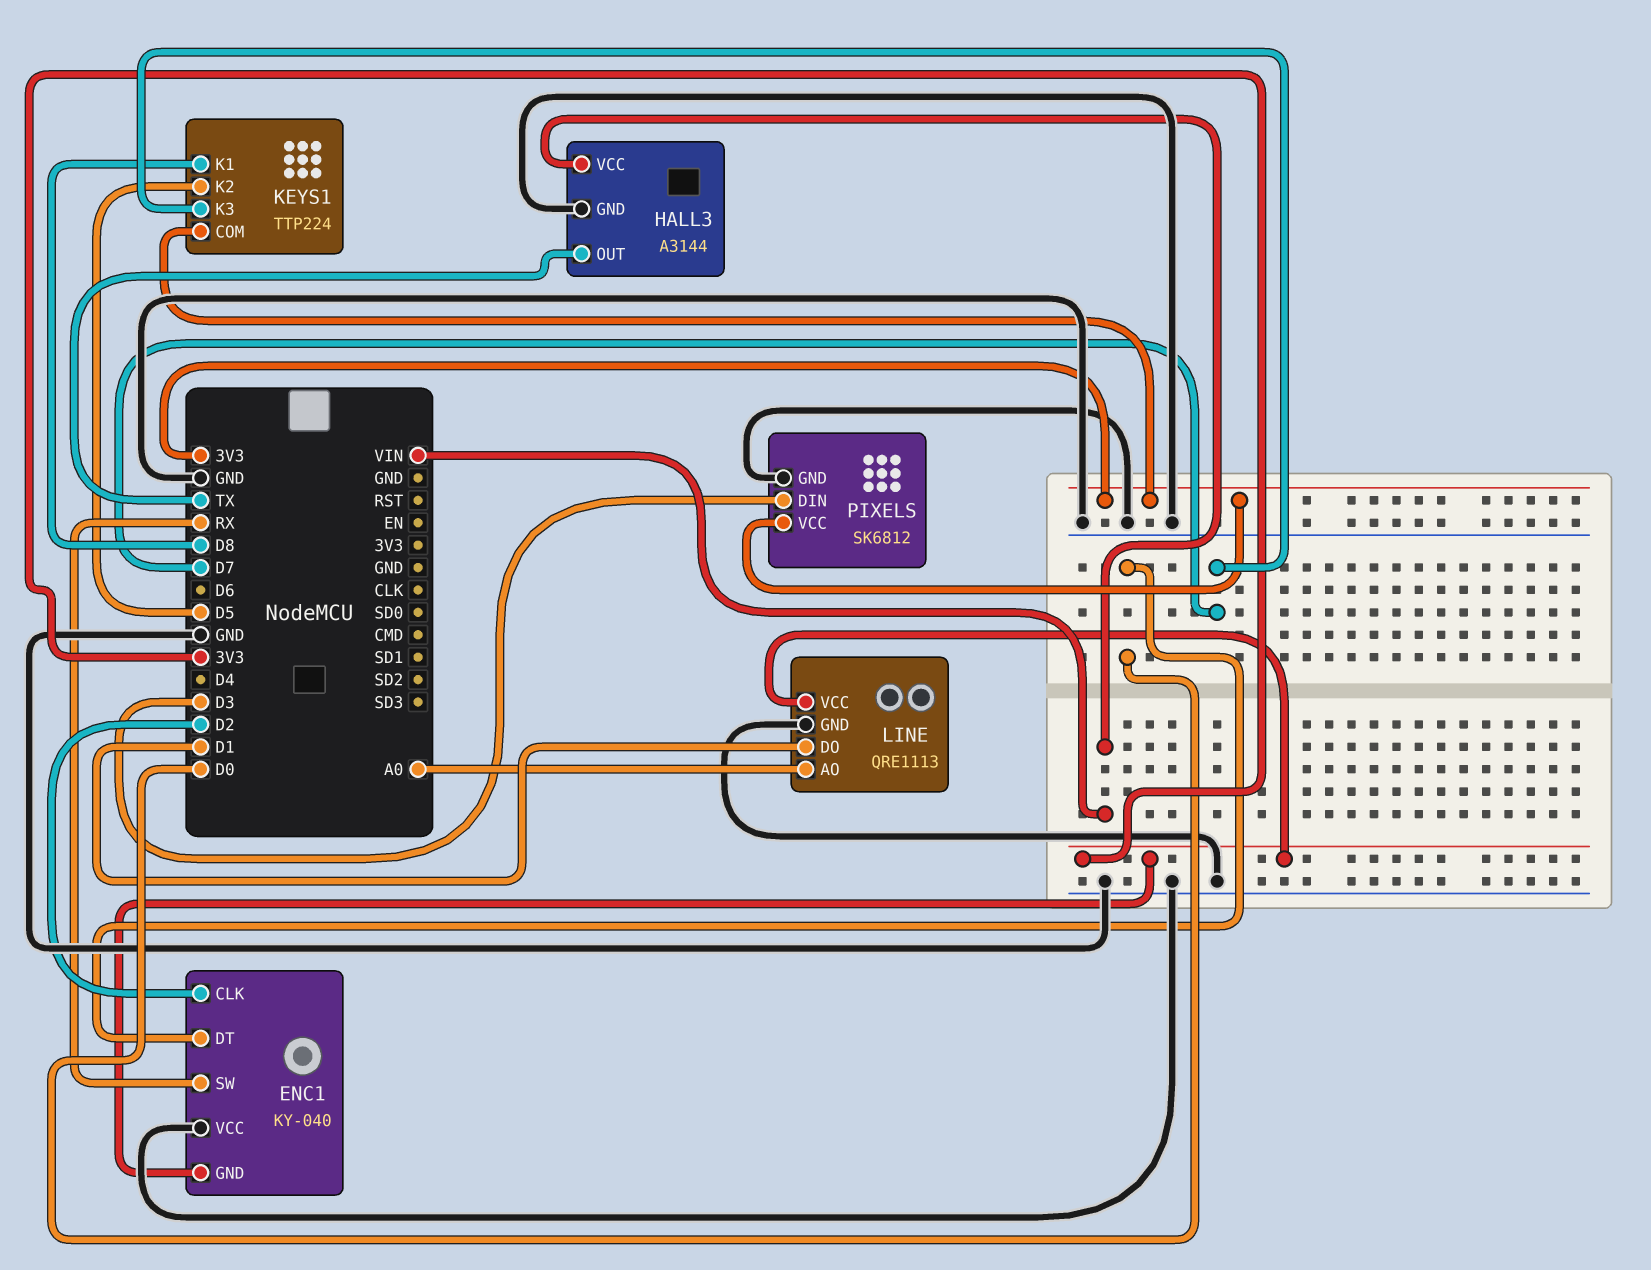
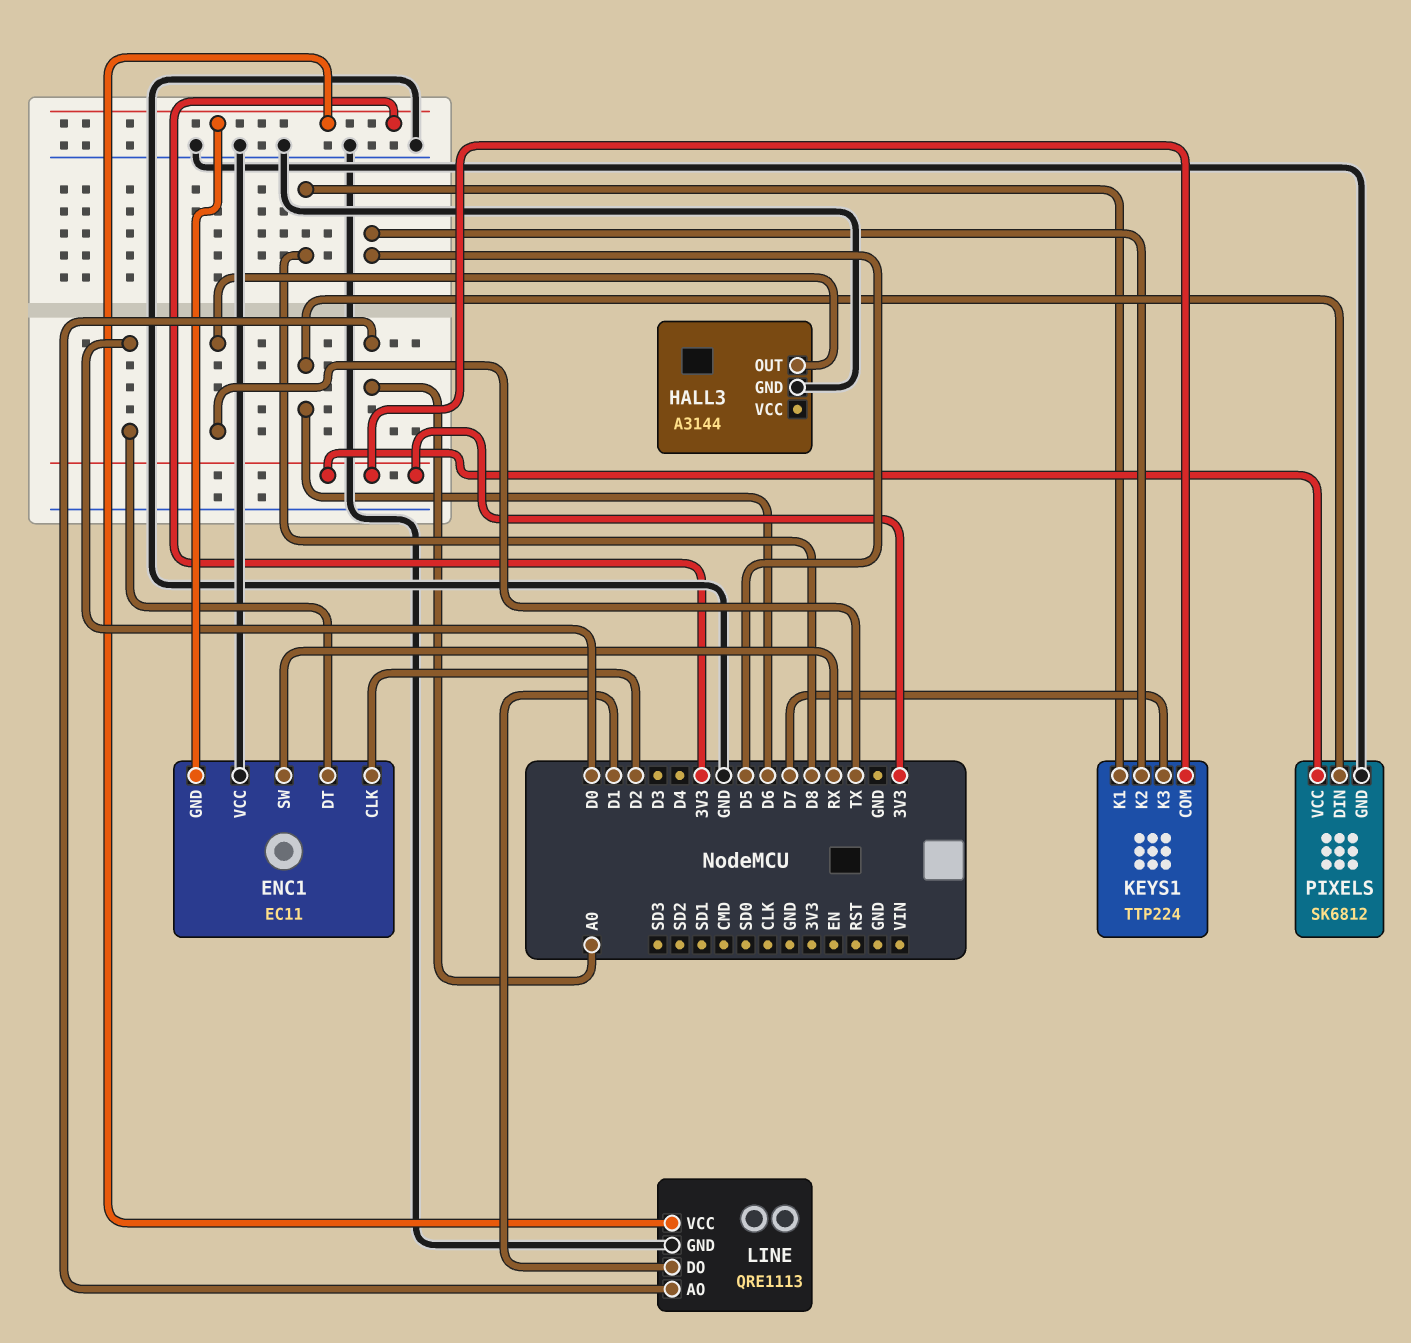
ENC1: KY-040 -> EC11
HALL3 pin VCC: VIN -> none
PIXELS pin DIN: D3 -> D6

